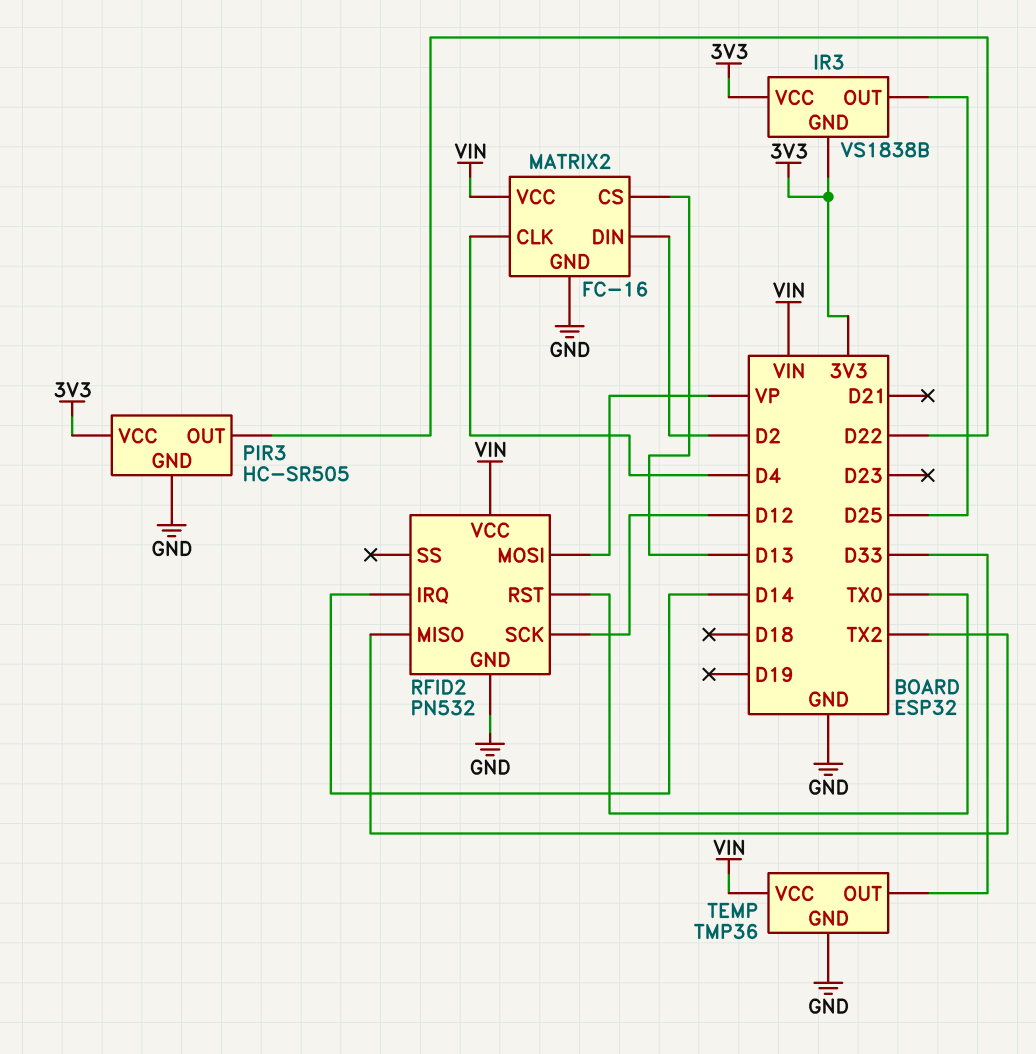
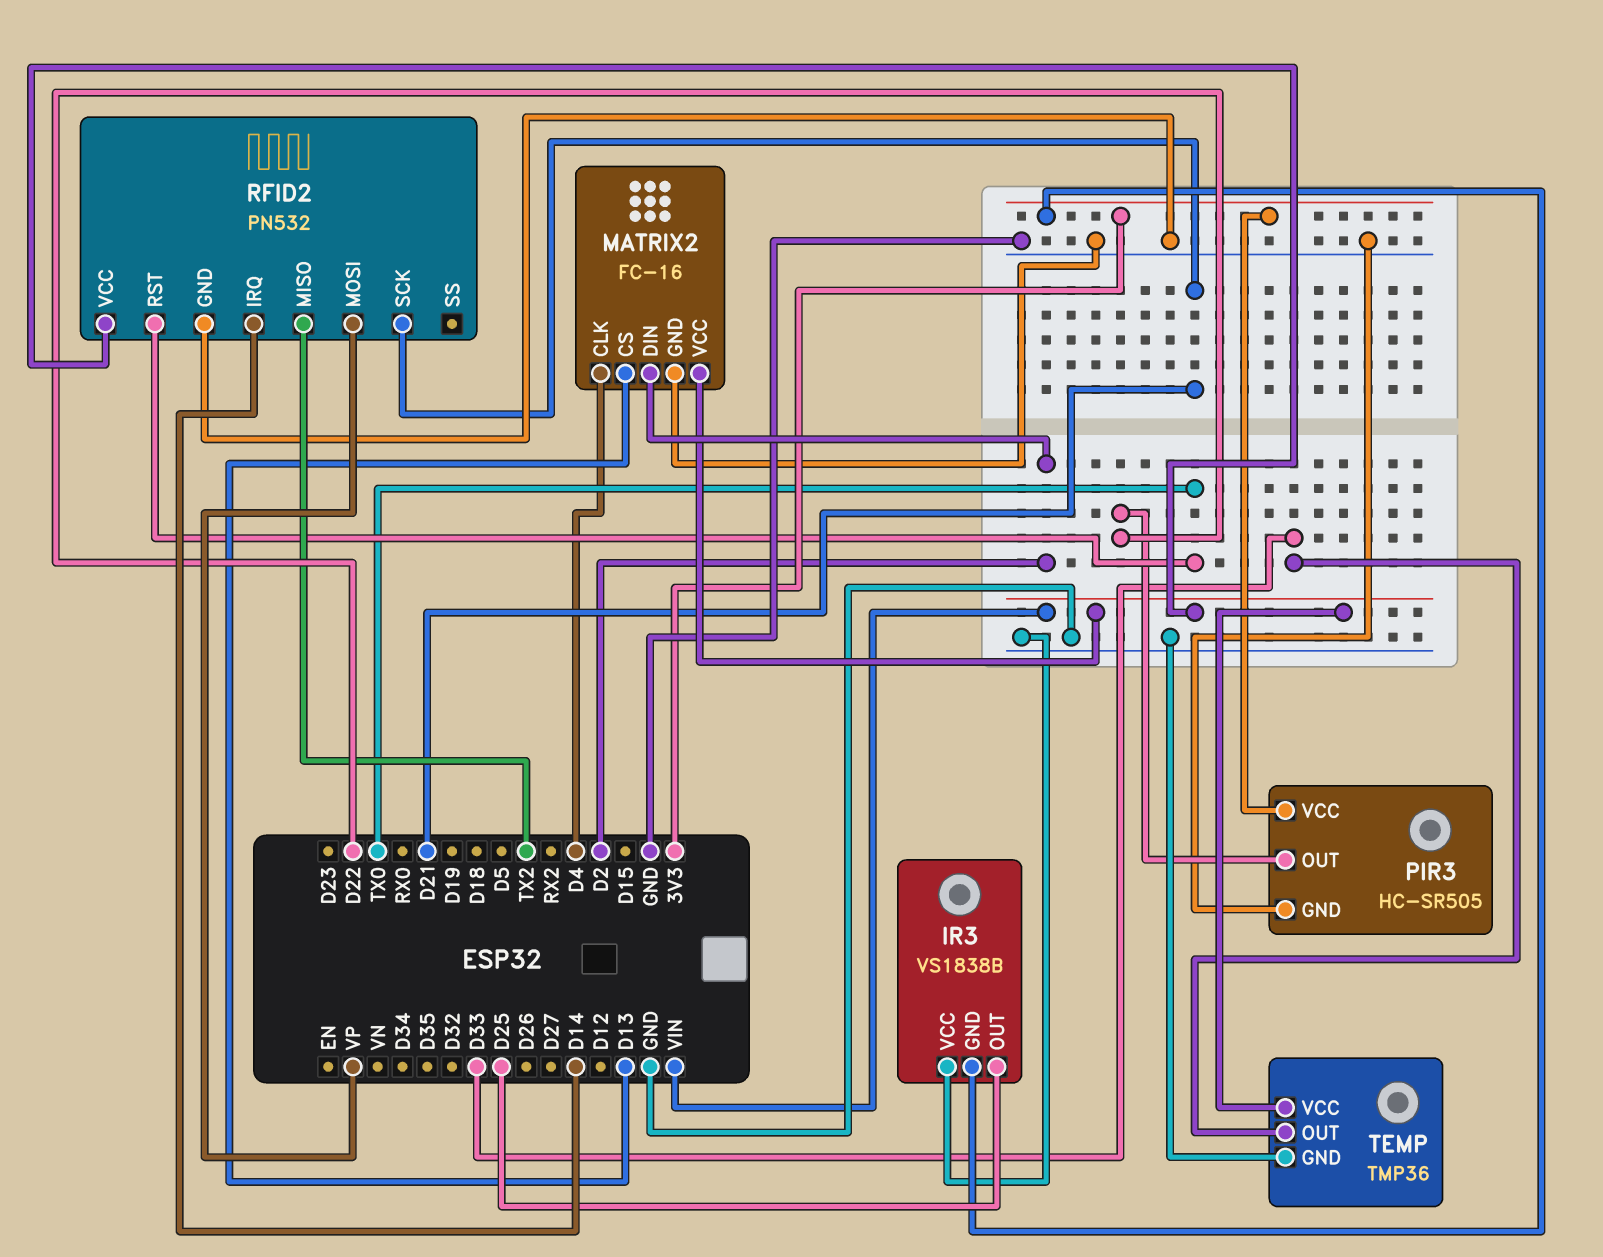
IR3 pin VCC: 3V3 -> GND
RFID2 pin SCK: D12 -> D21

